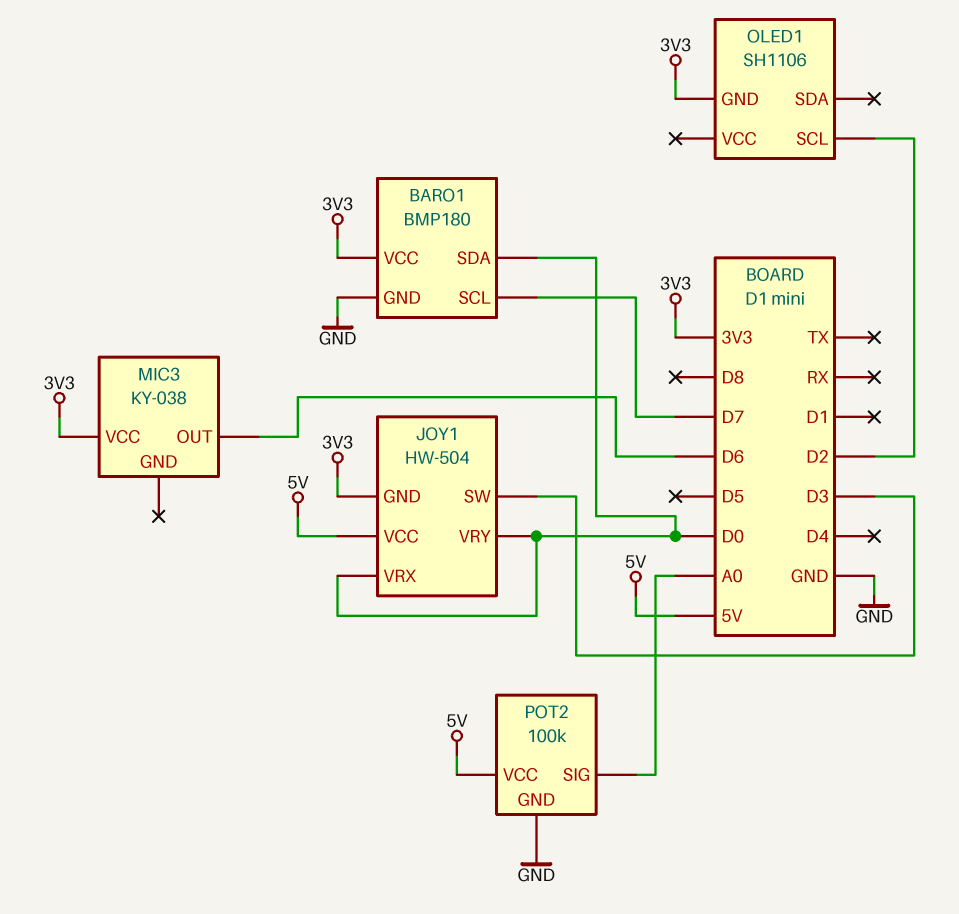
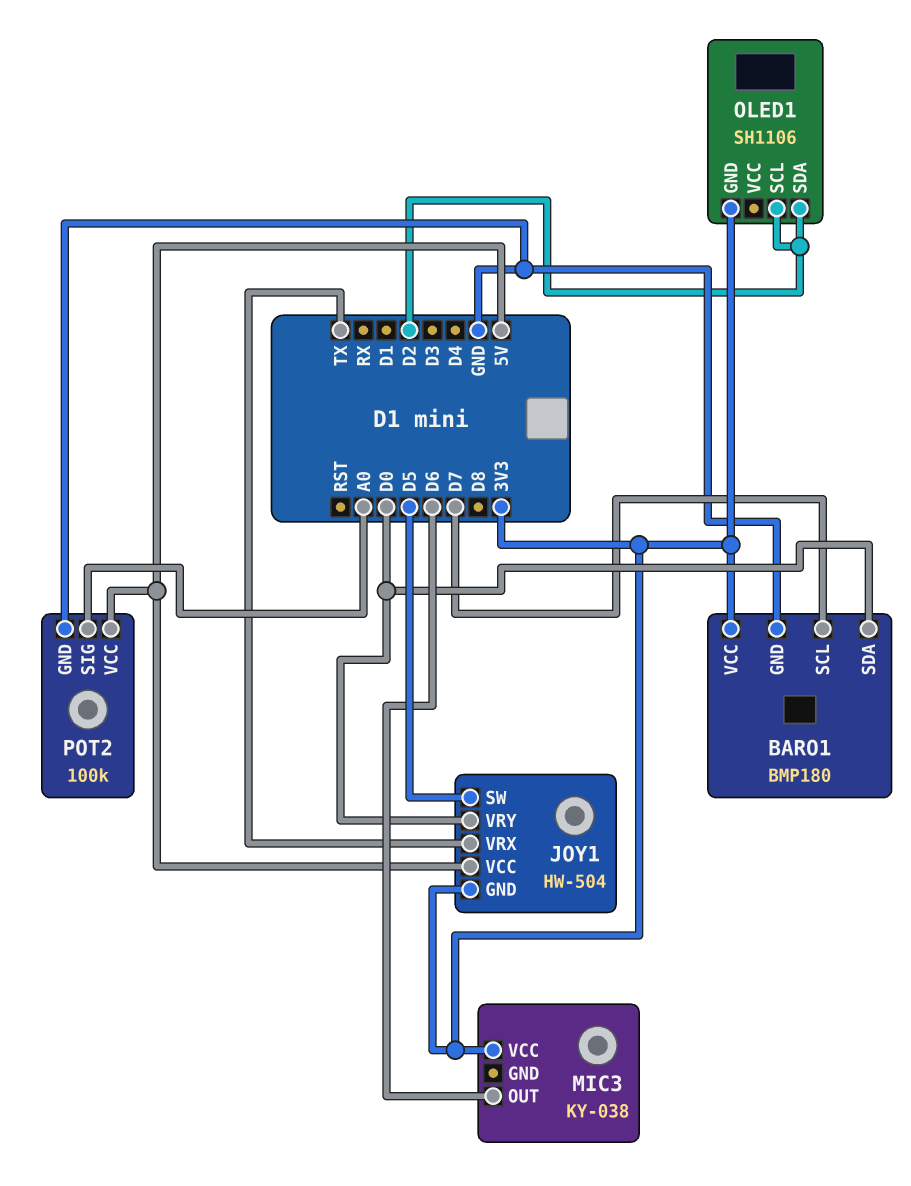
JOY1 pin SW: D3 -> D5
JOY1 pin VRX: D0 -> TX
OLED1 pin SDA: none -> D2

